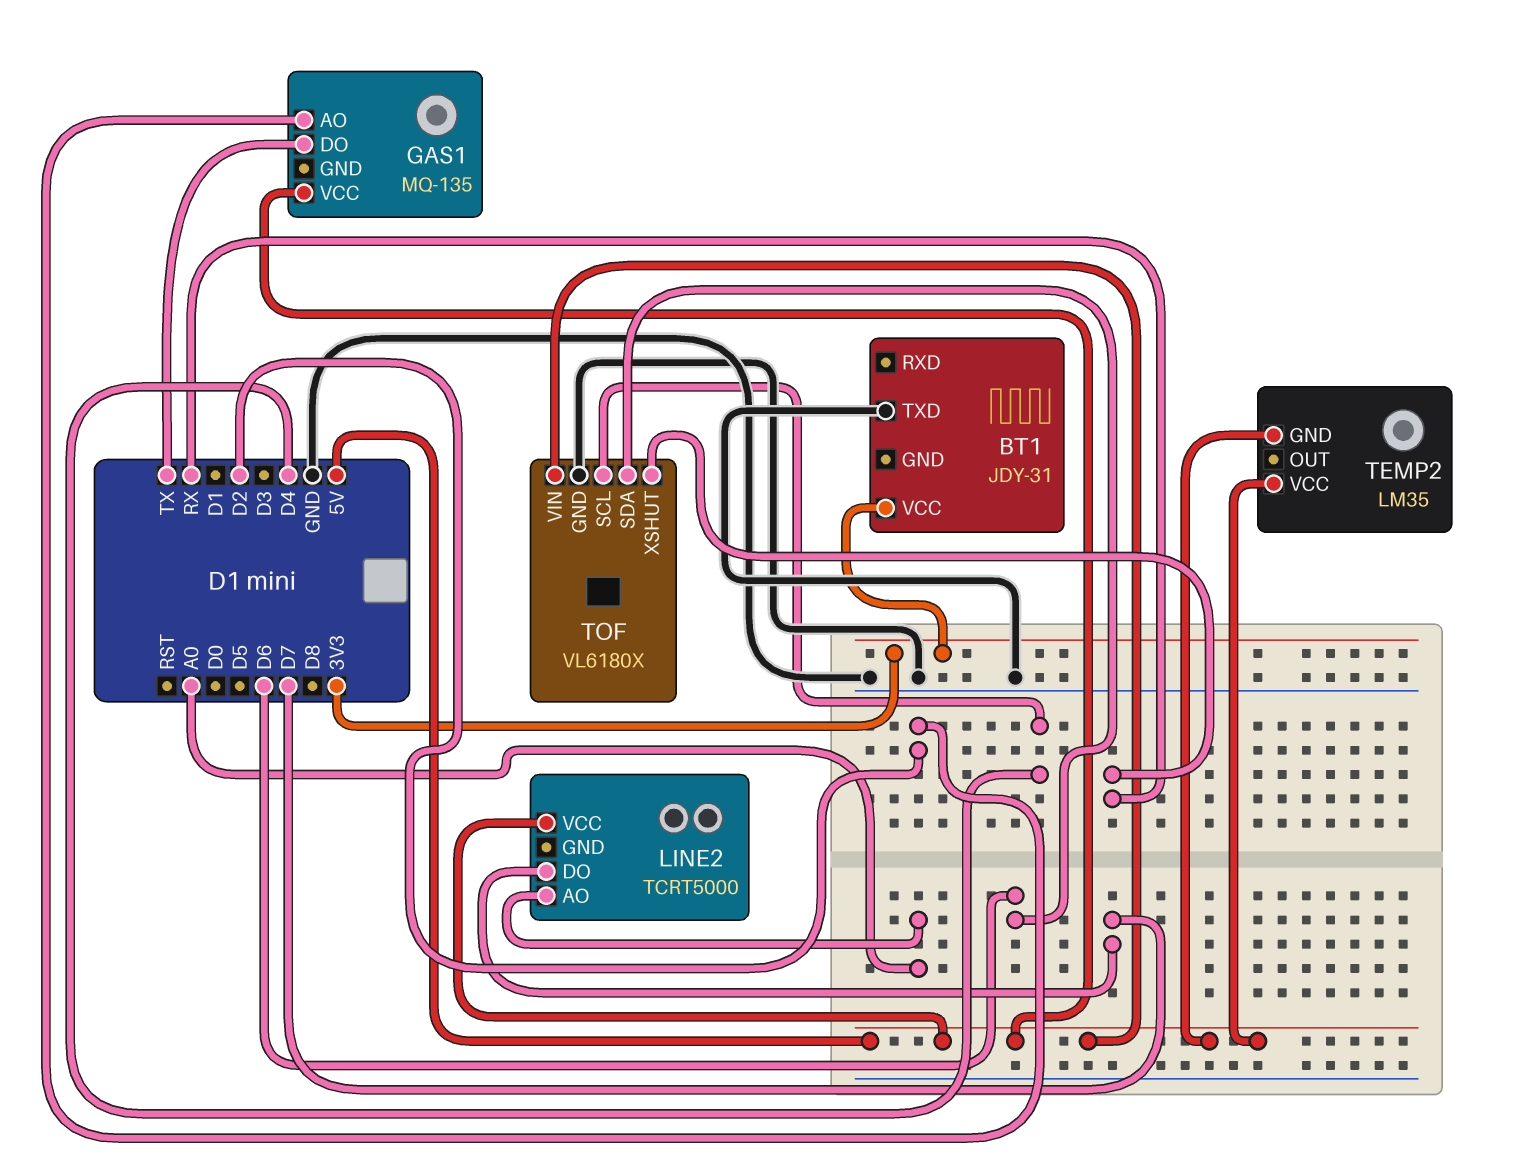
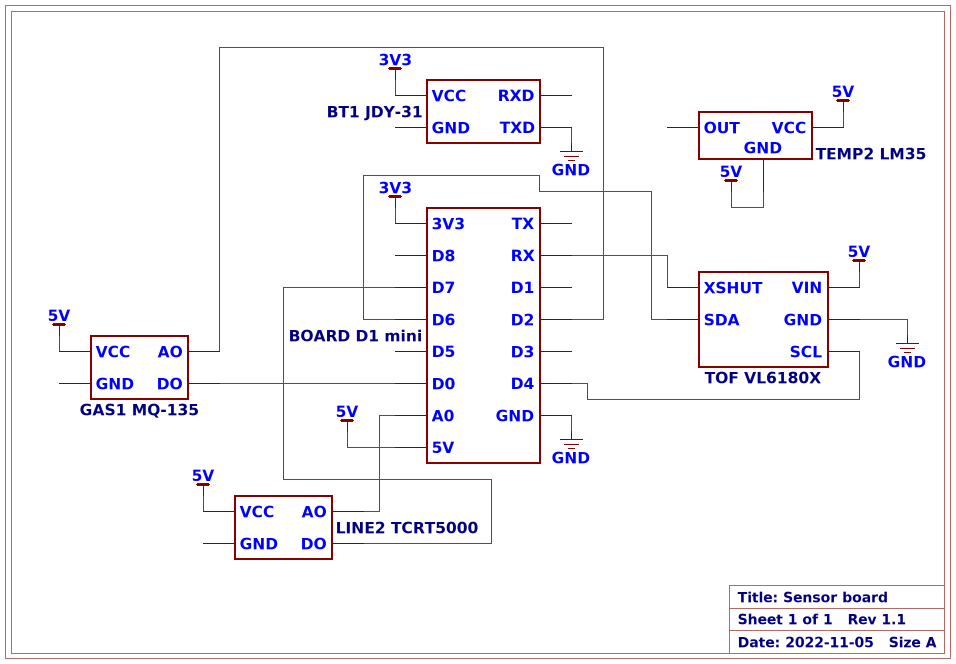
GAS1 pin DO: TX -> D0

